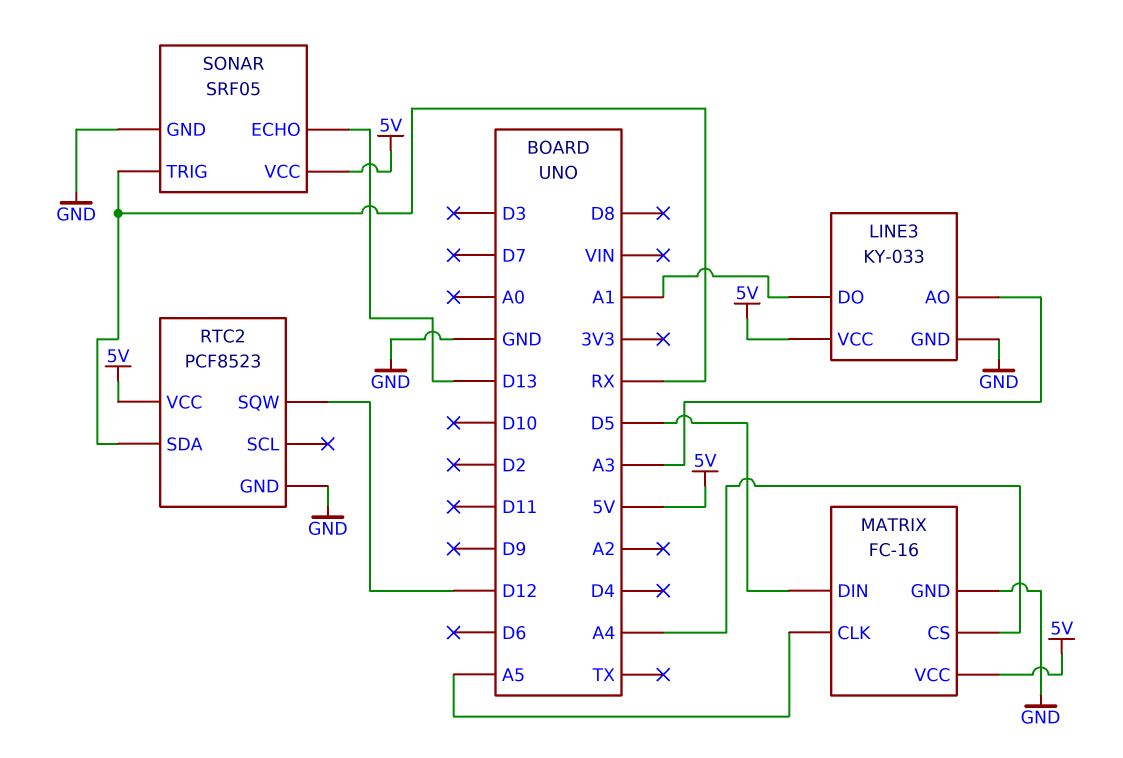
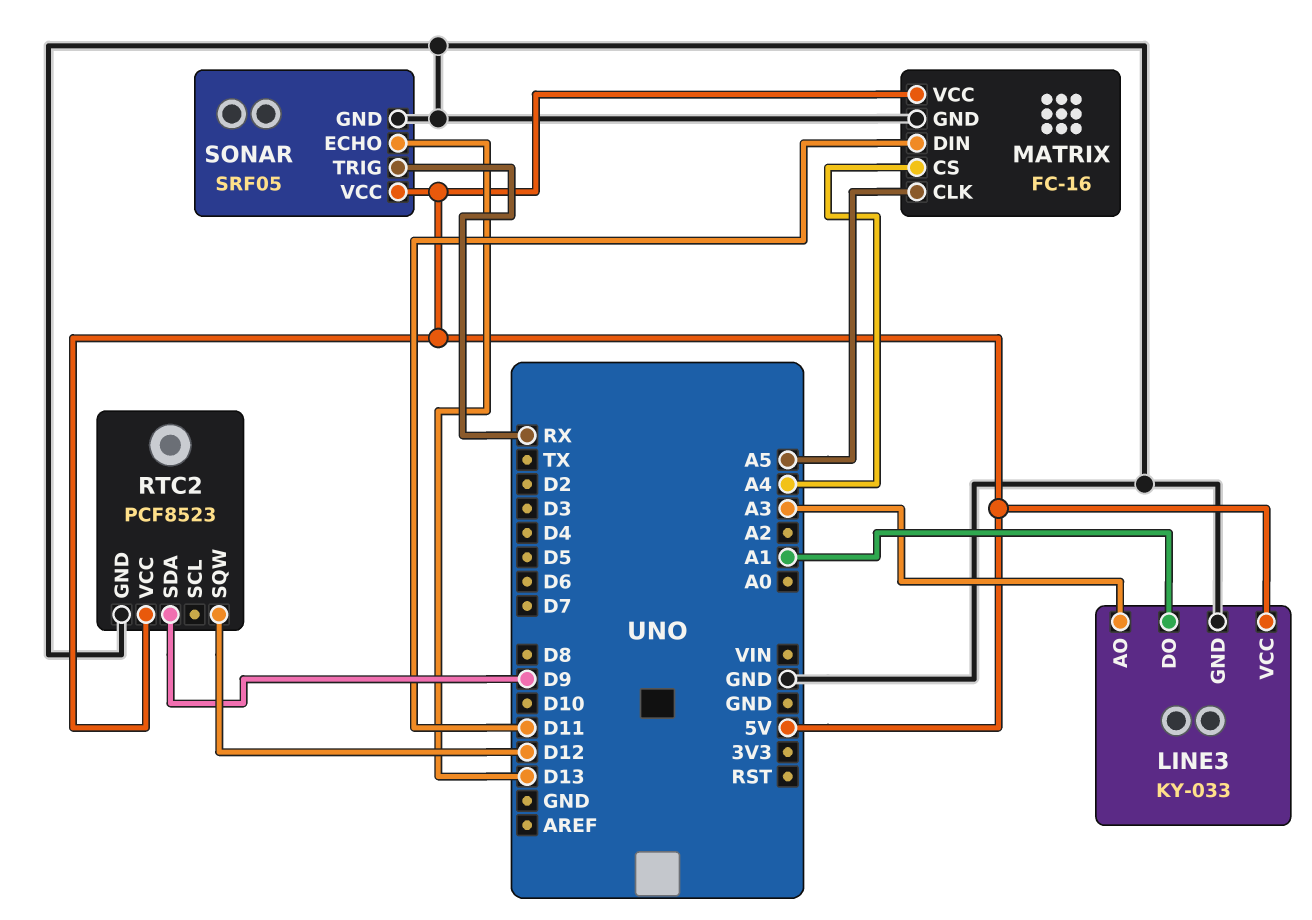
MATRIX pin DIN: D5 -> D11
RTC2 pin SDA: RX -> D9

